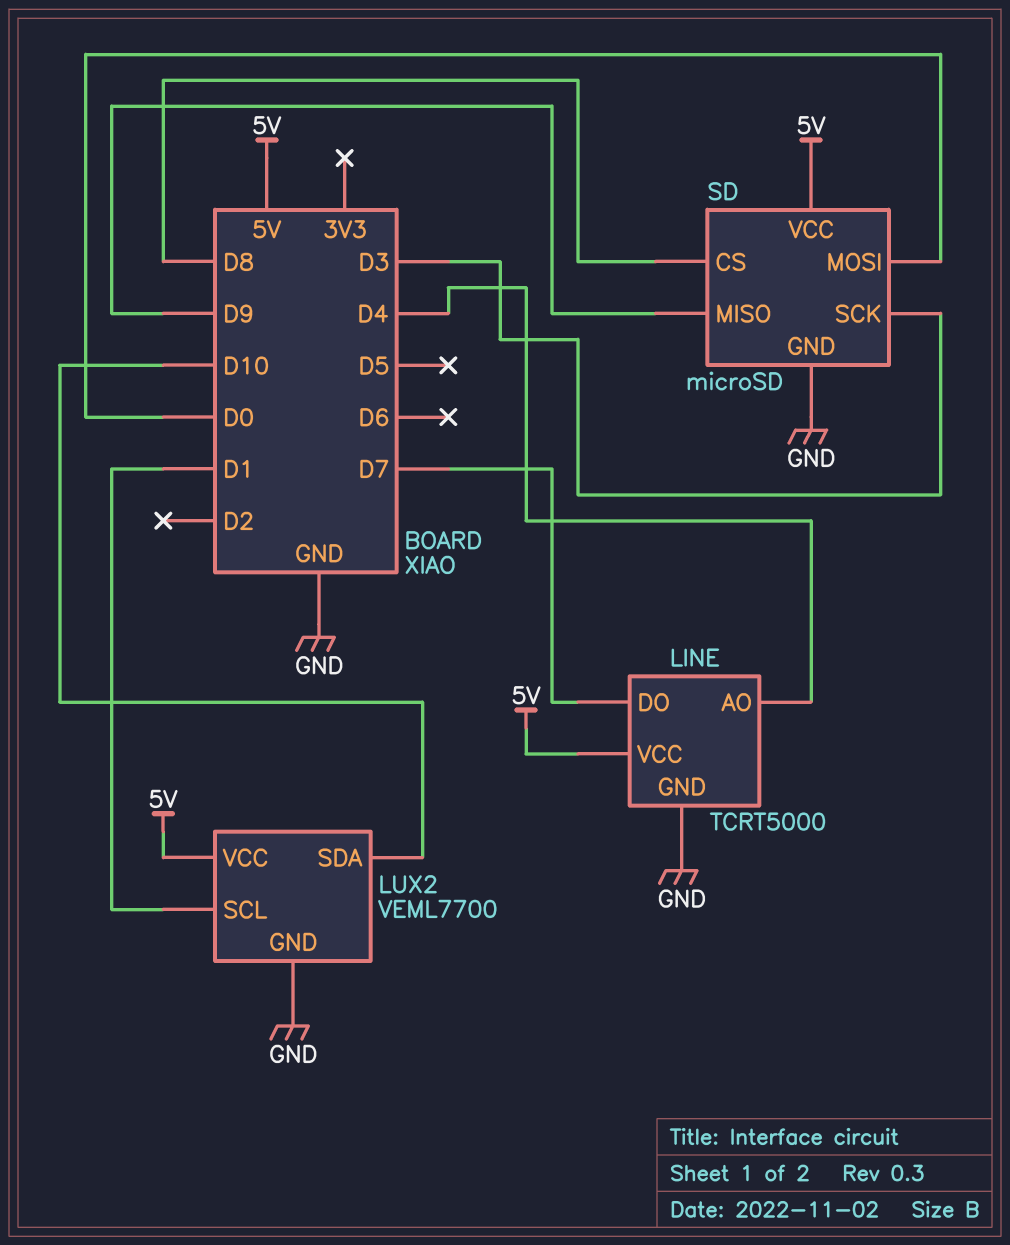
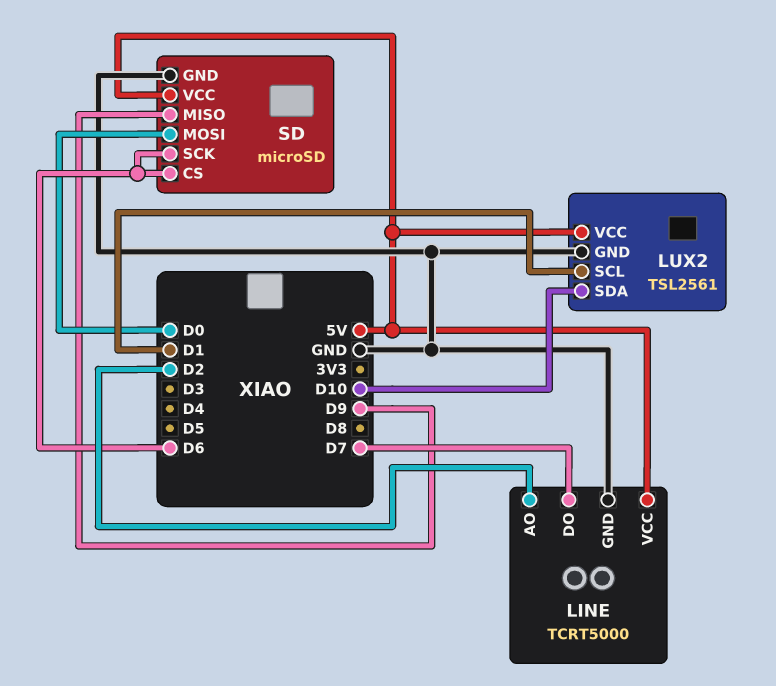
LINE pin AO: D4 -> D2
LUX2: VEML7700 -> TSL2561
SD pin CS: D8 -> D6
SD pin SCK: D3 -> D6

